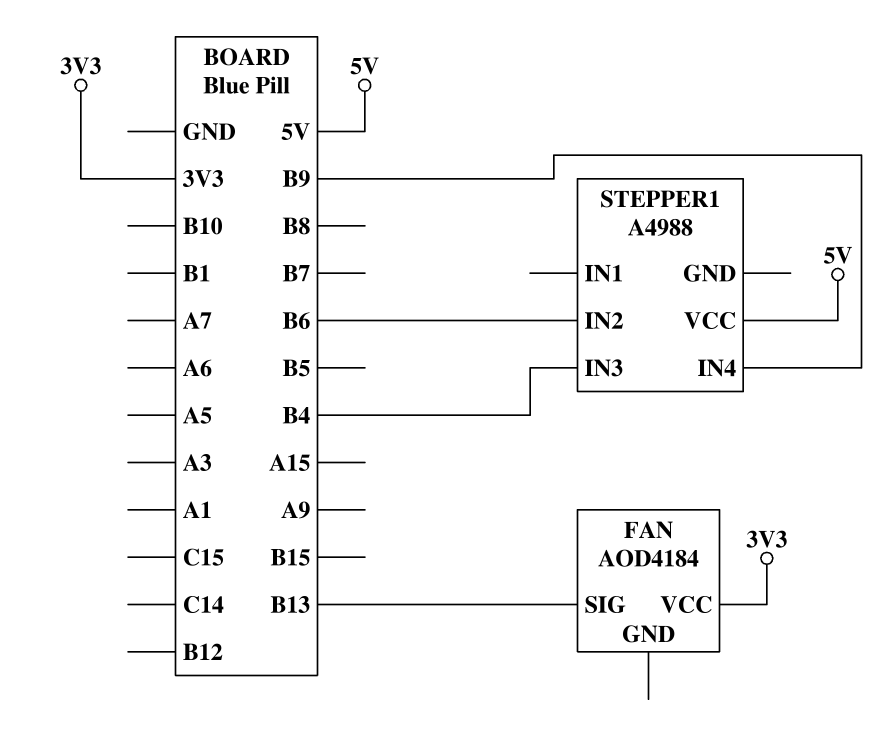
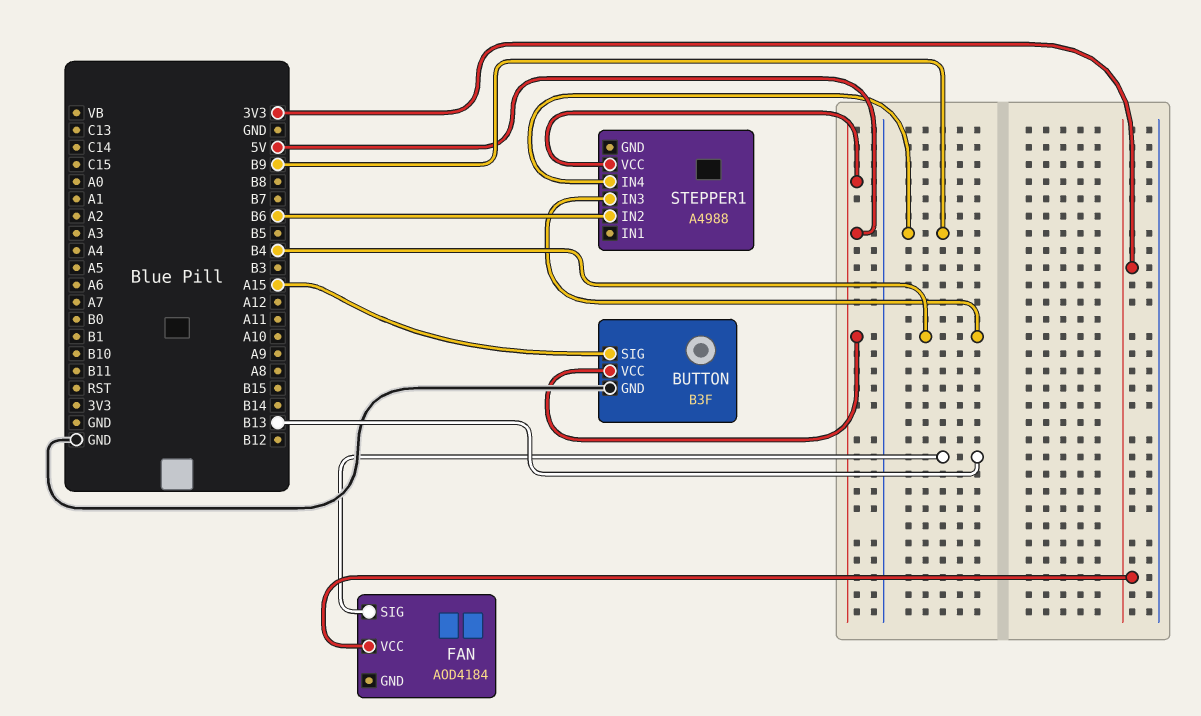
BUTTON: none -> B3F
BUTTON pin GND: none -> GND
BUTTON pin SIG: none -> A15
BUTTON pin VCC: none -> 5V

